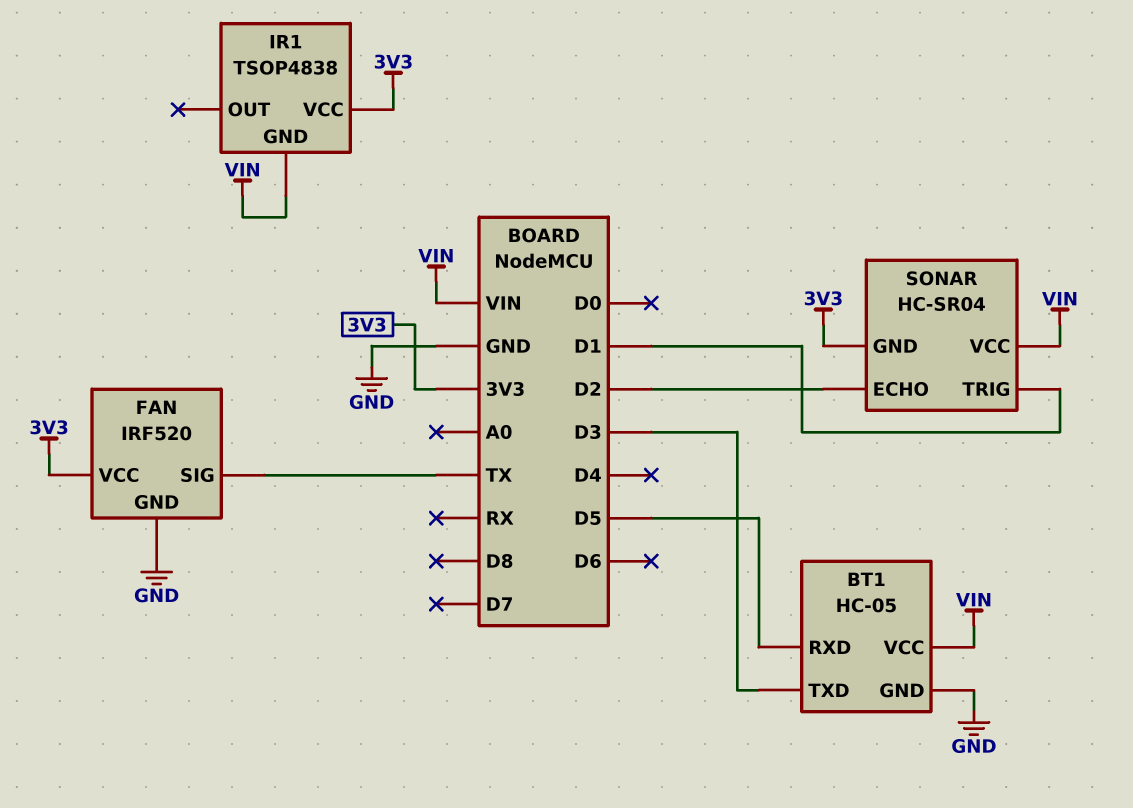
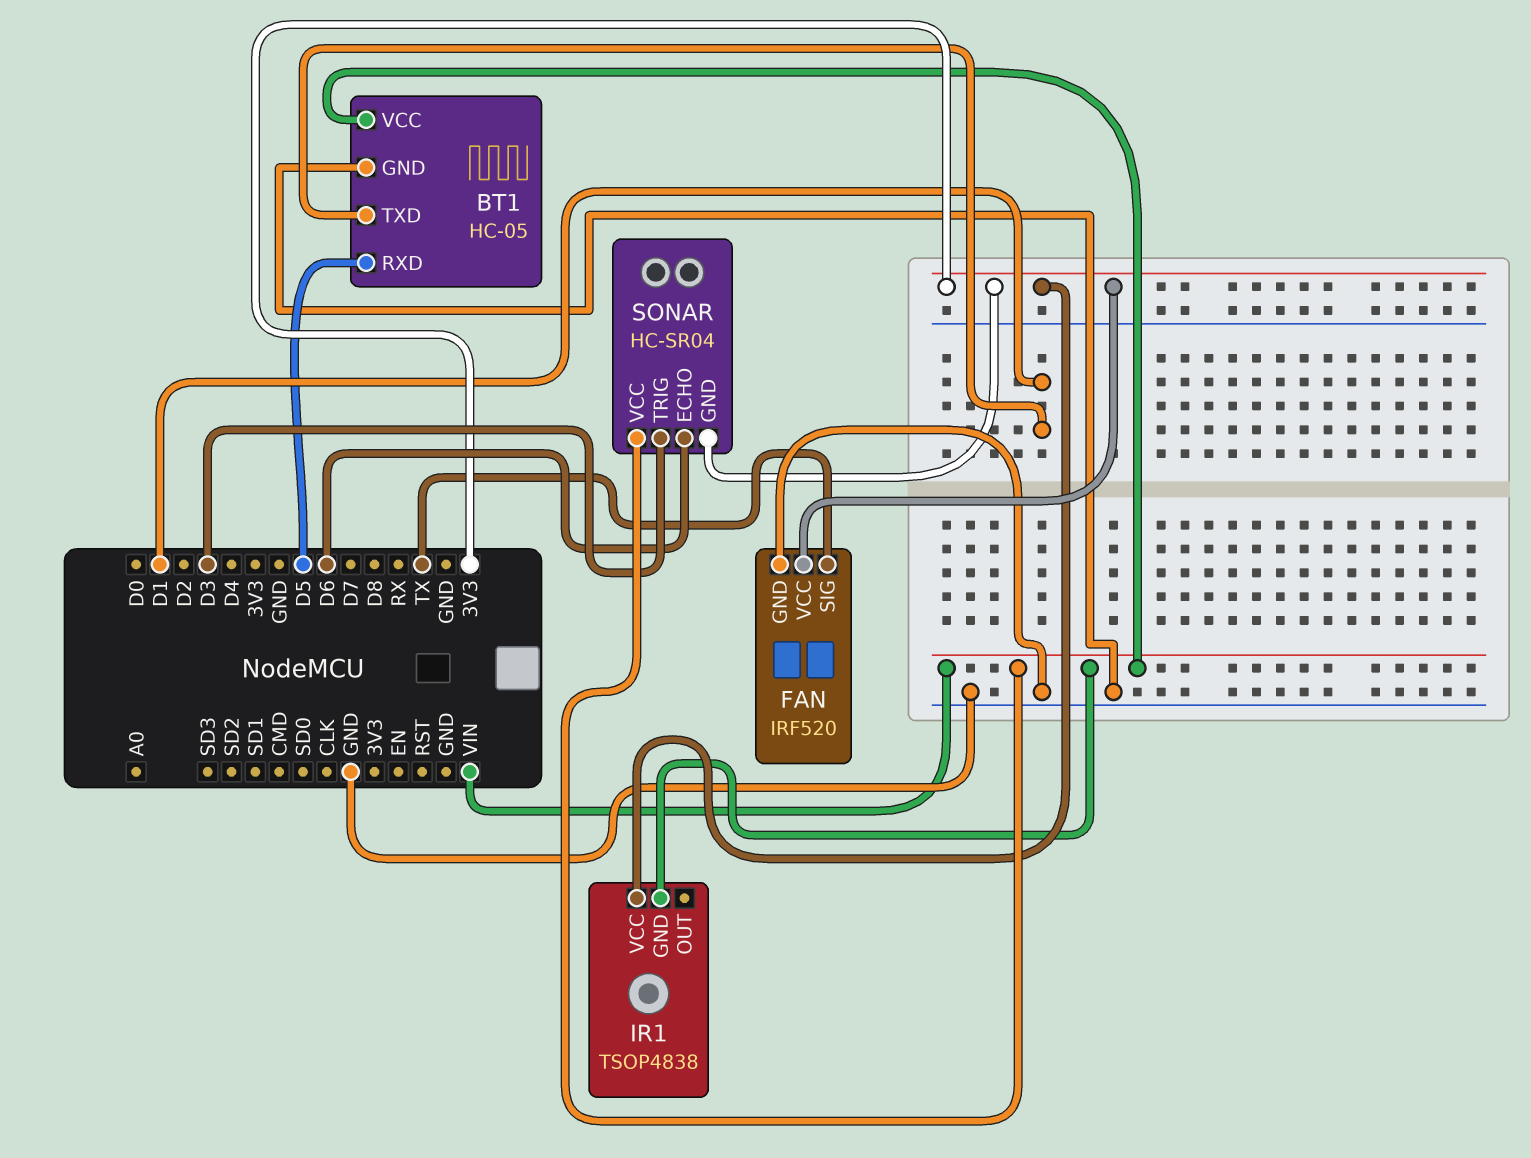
BT1 pin TXD: D3 -> D1
SONAR pin ECHO: D2 -> D6
SONAR pin TRIG: D1 -> D3

